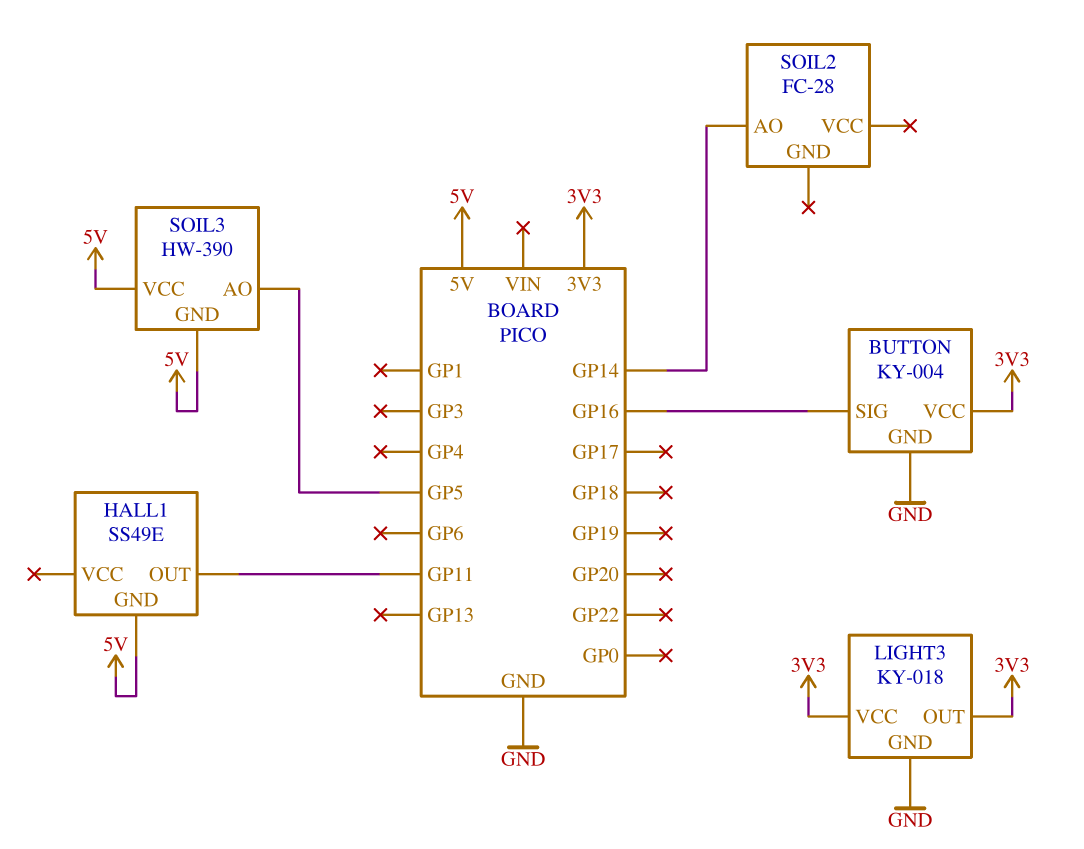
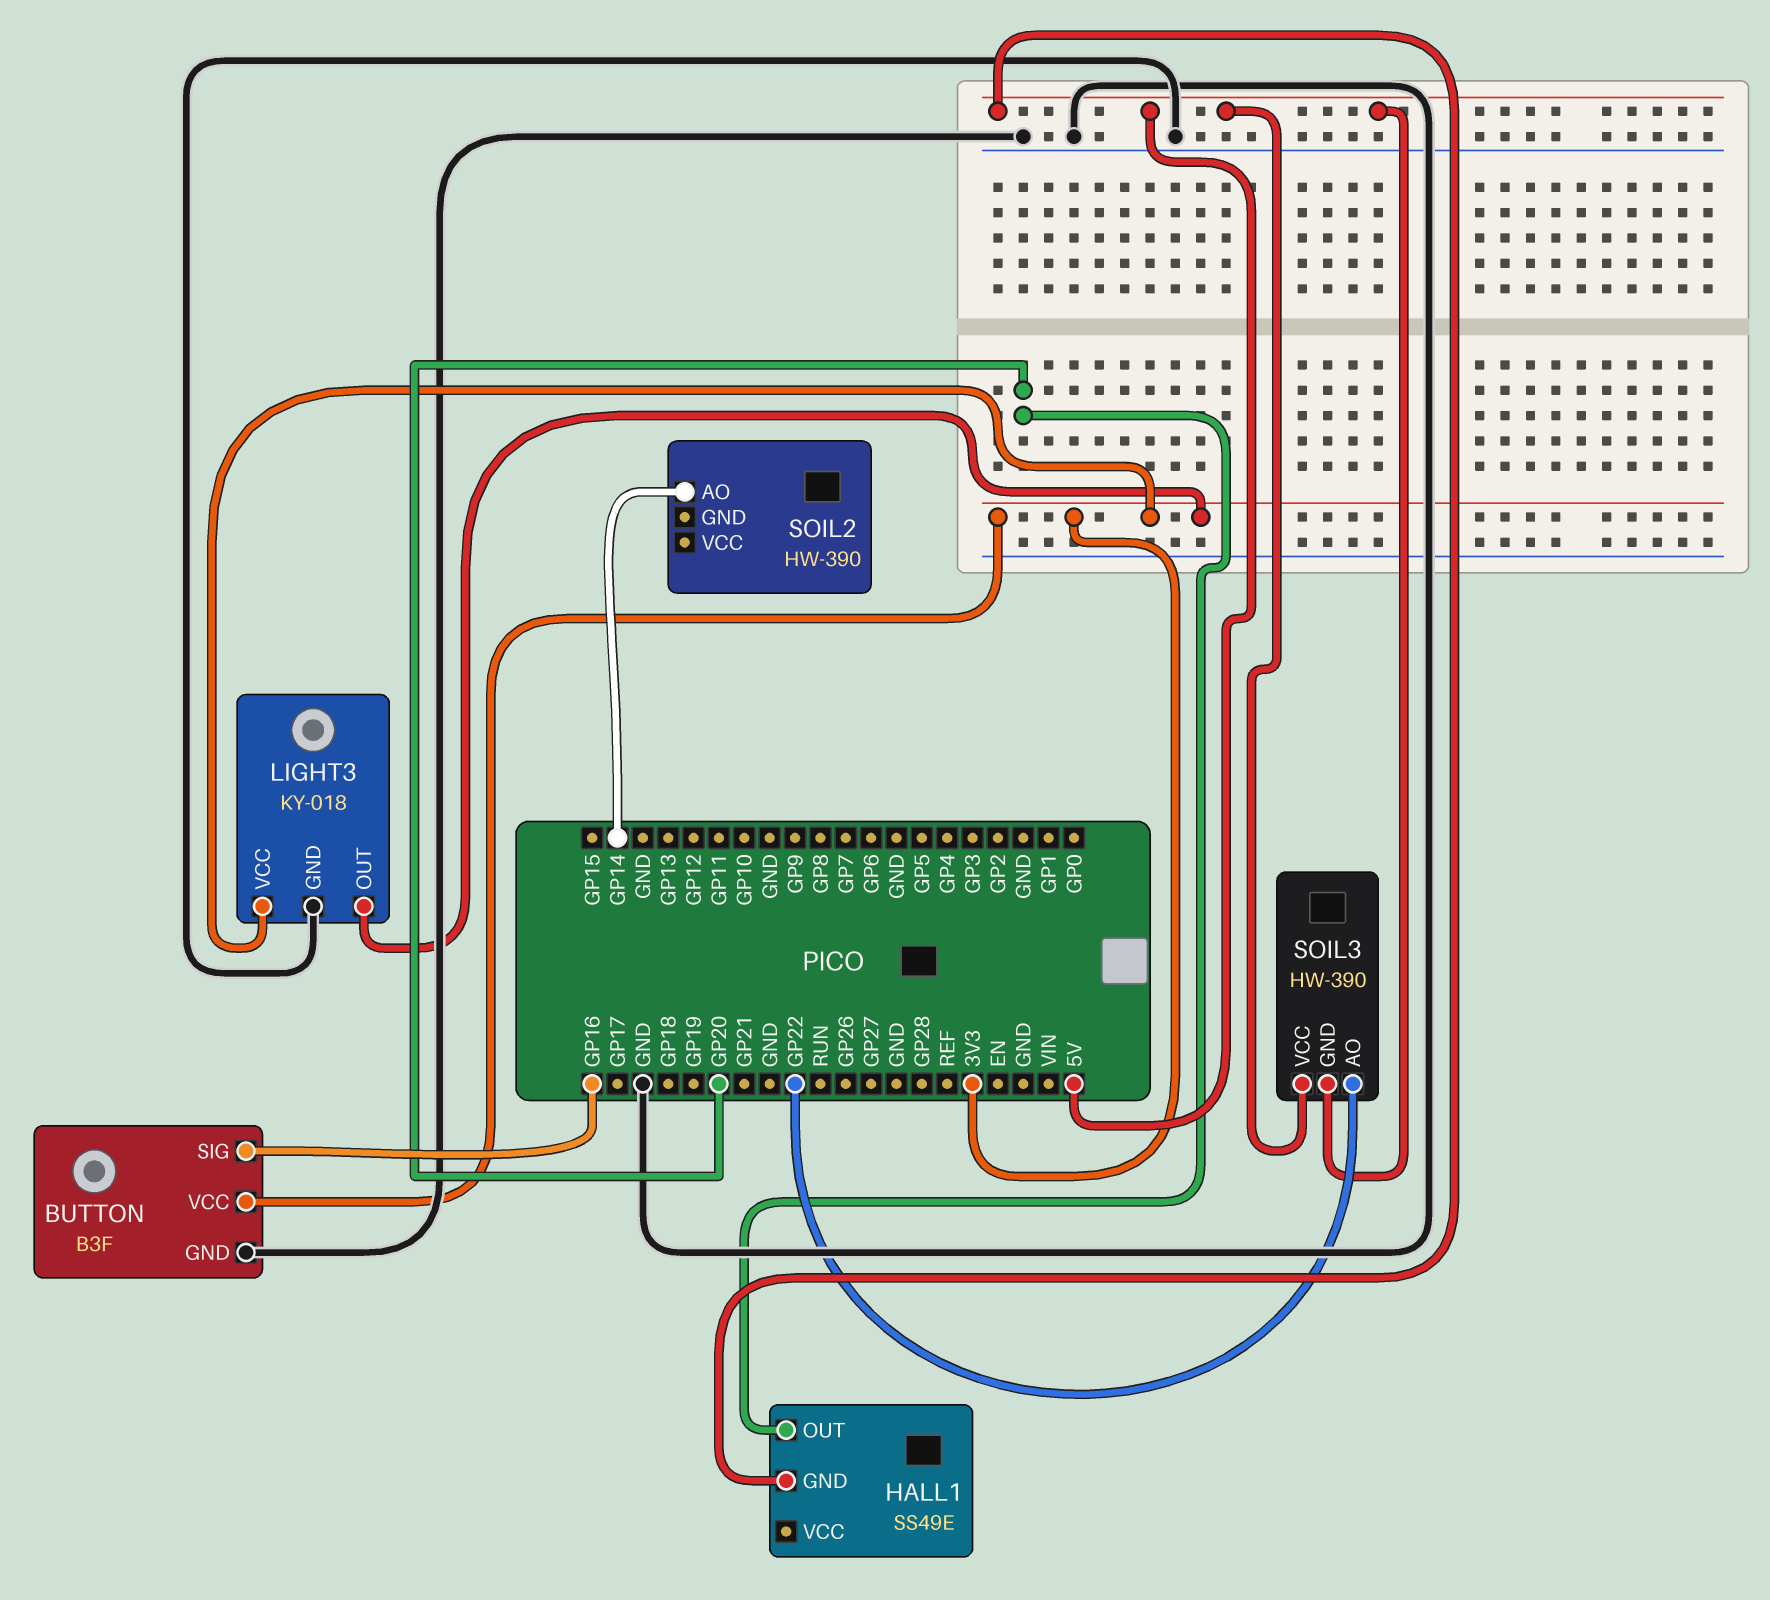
BUTTON: KY-004 -> B3F
HALL1 pin OUT: GP11 -> GP20
SOIL2: FC-28 -> HW-390
SOIL3 pin AO: GP5 -> GP22

